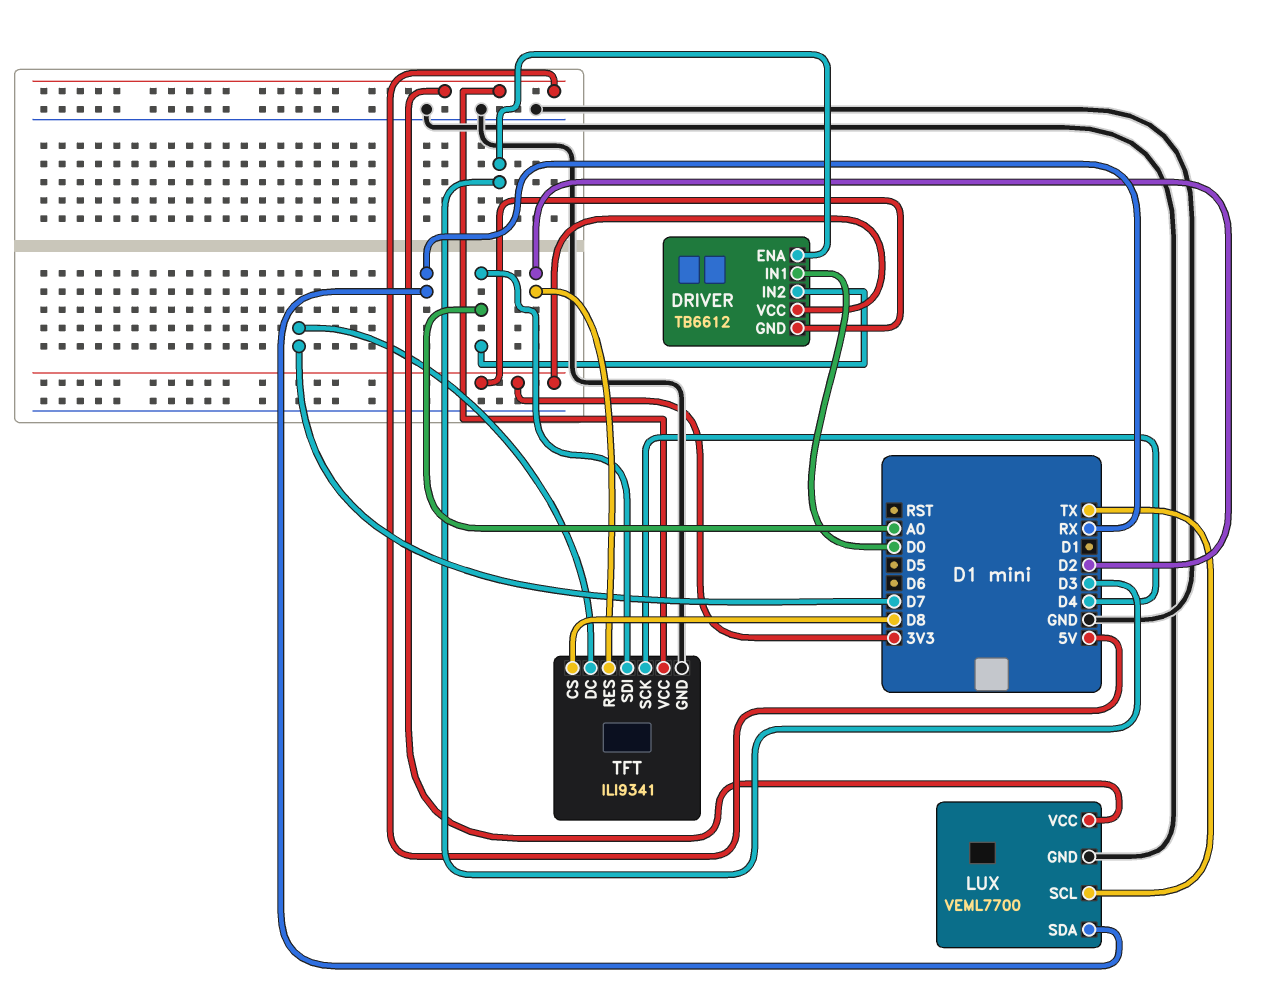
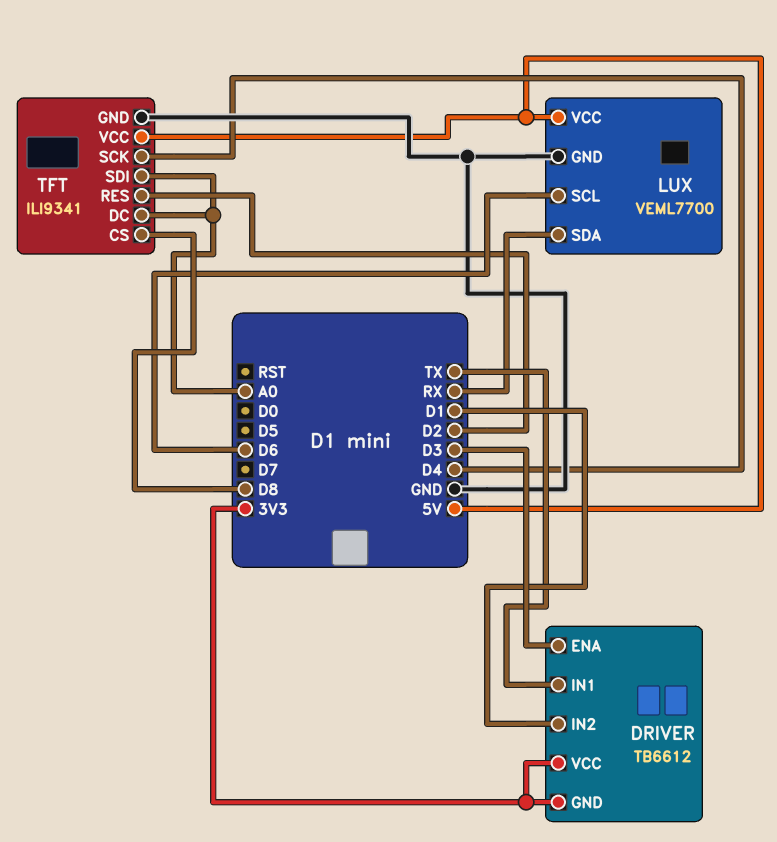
DRIVER pin IN1: D0 -> TX
DRIVER pin IN2: A0 -> D1
LUX pin SCL: TX -> D6
TFT pin DC: D7 -> A0

